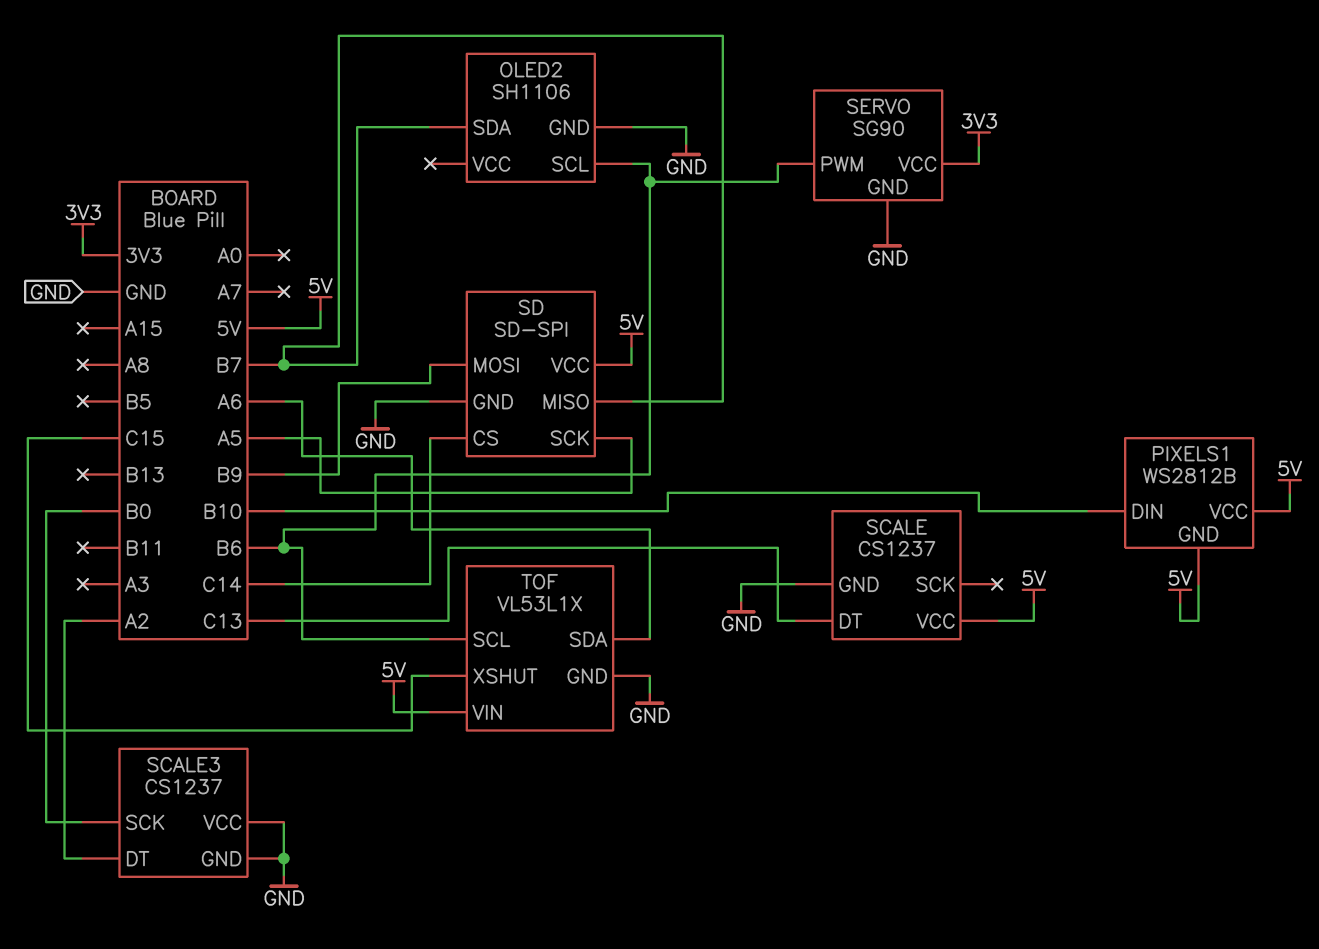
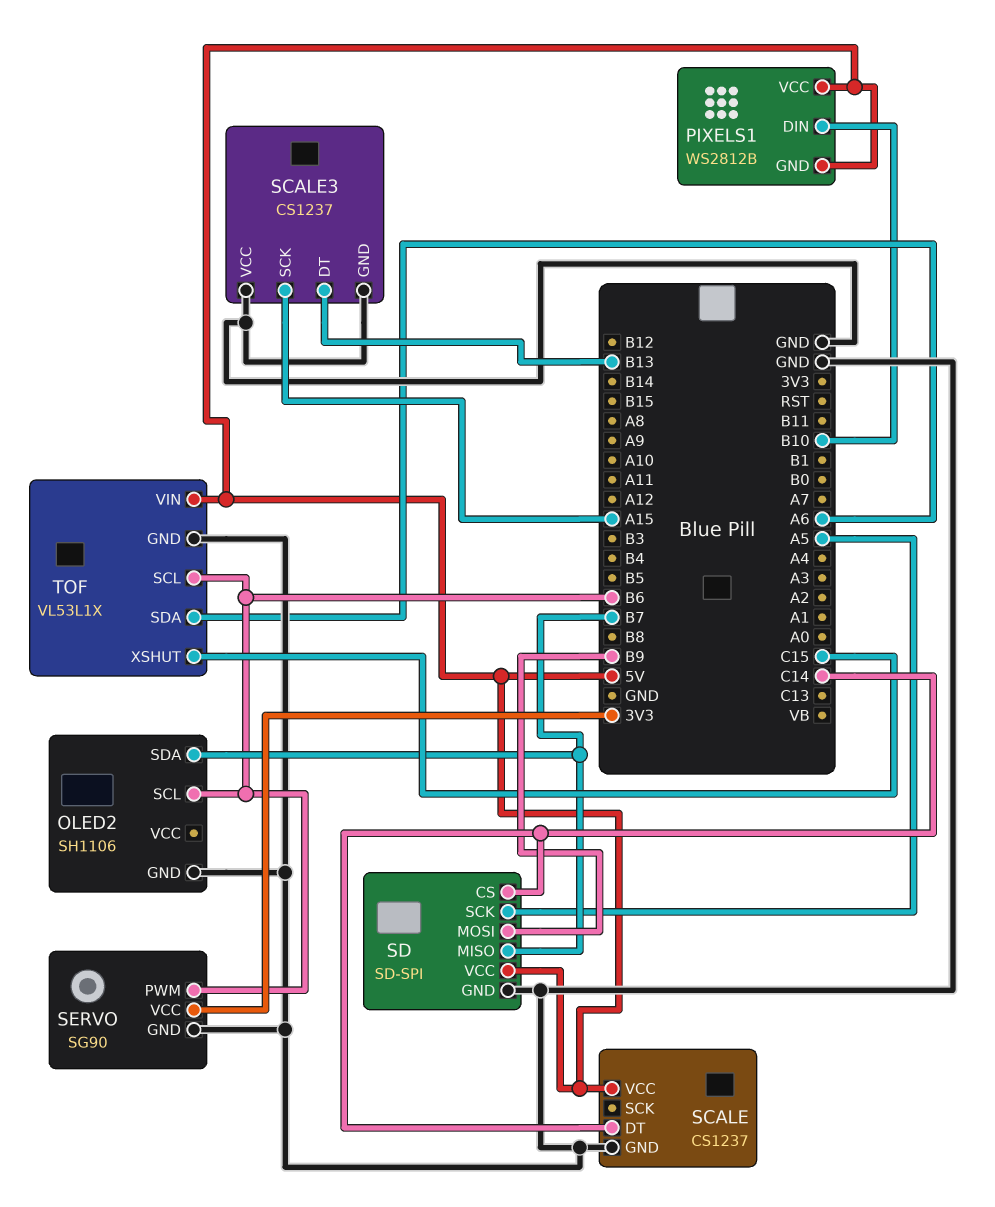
SCALE pin DT: C13 -> C14
SCALE3 pin DT: A2 -> B13
SCALE3 pin SCK: B0 -> A15

